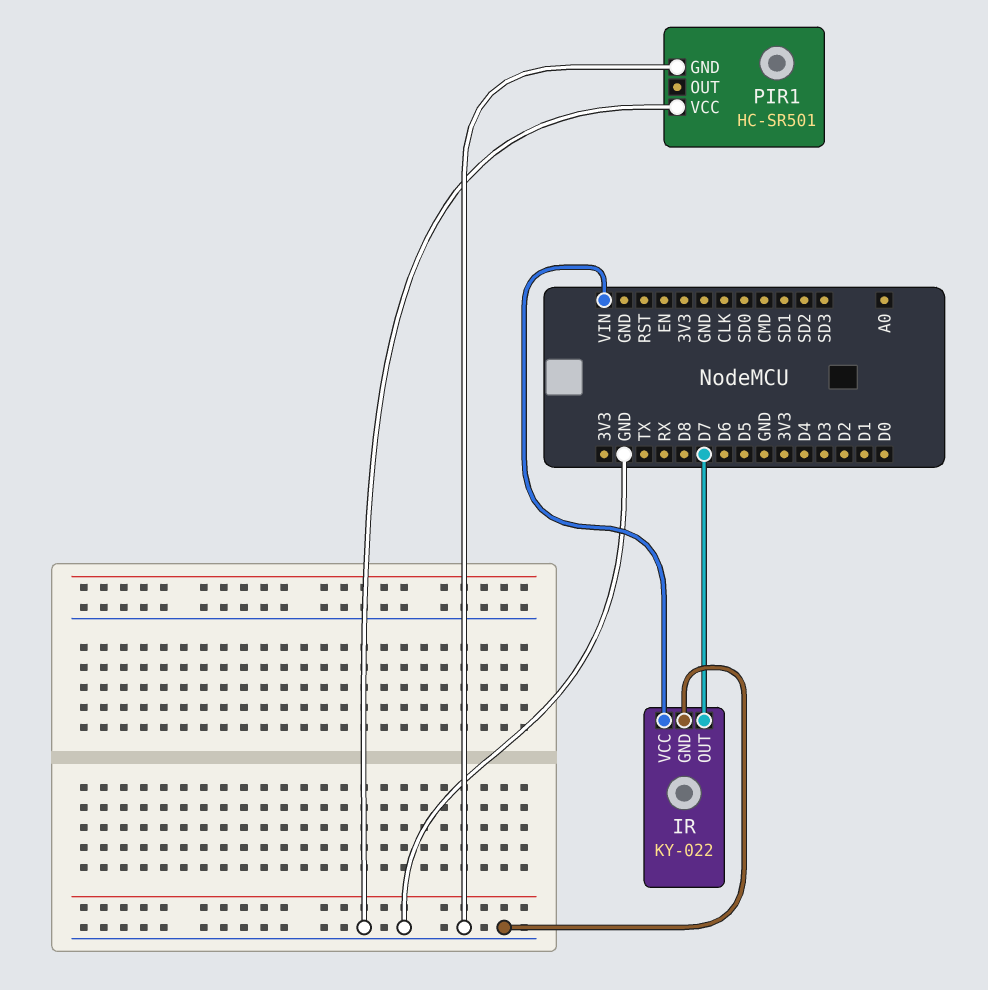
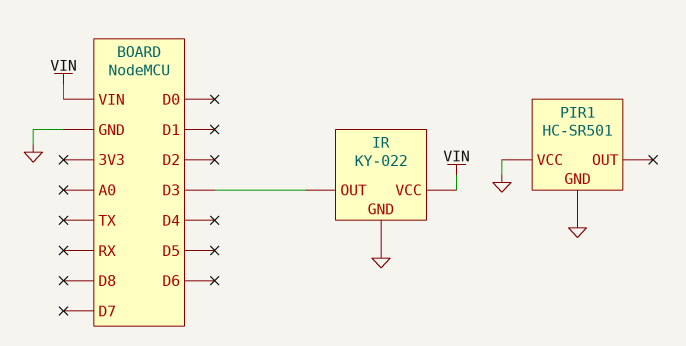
IR pin OUT: D7 -> D3

